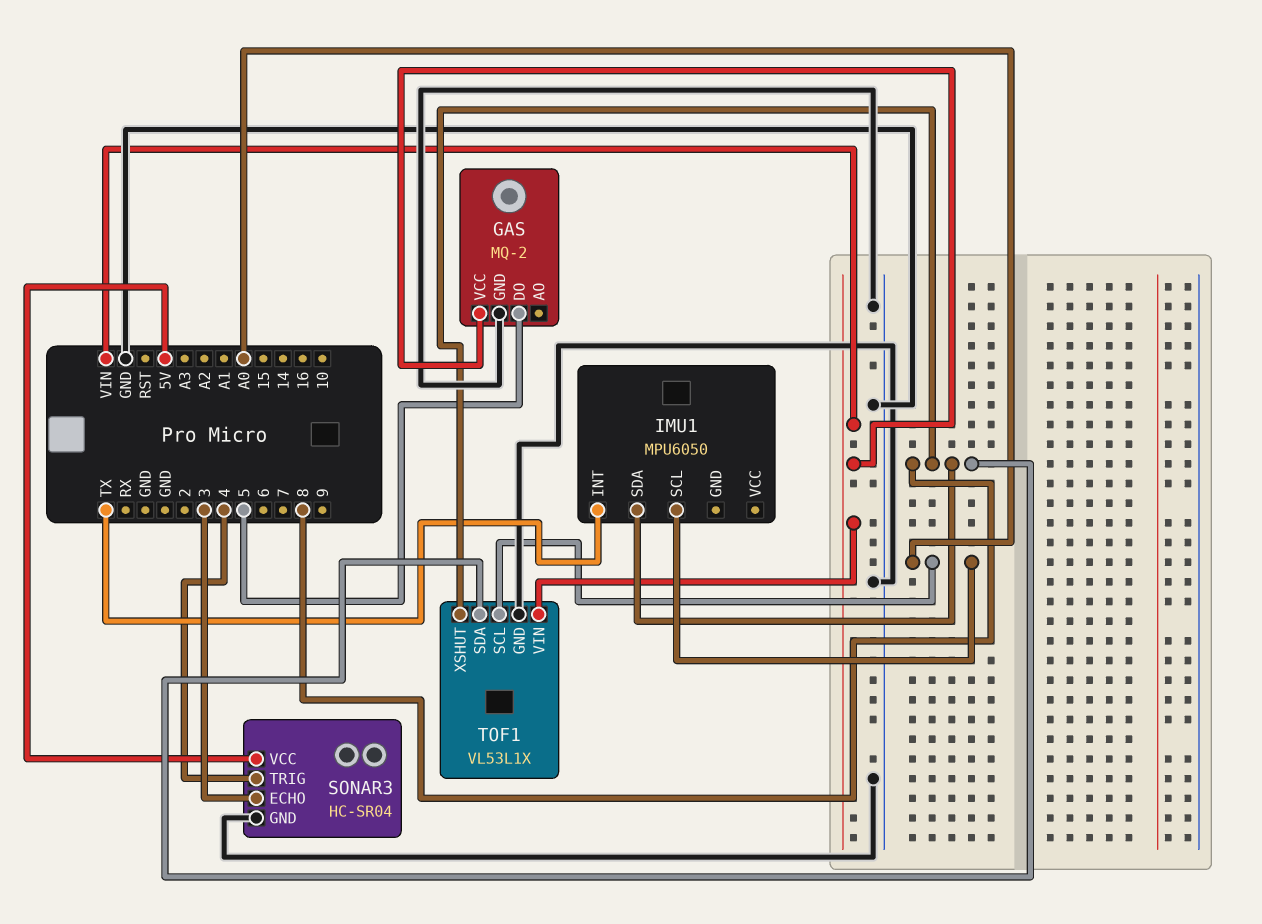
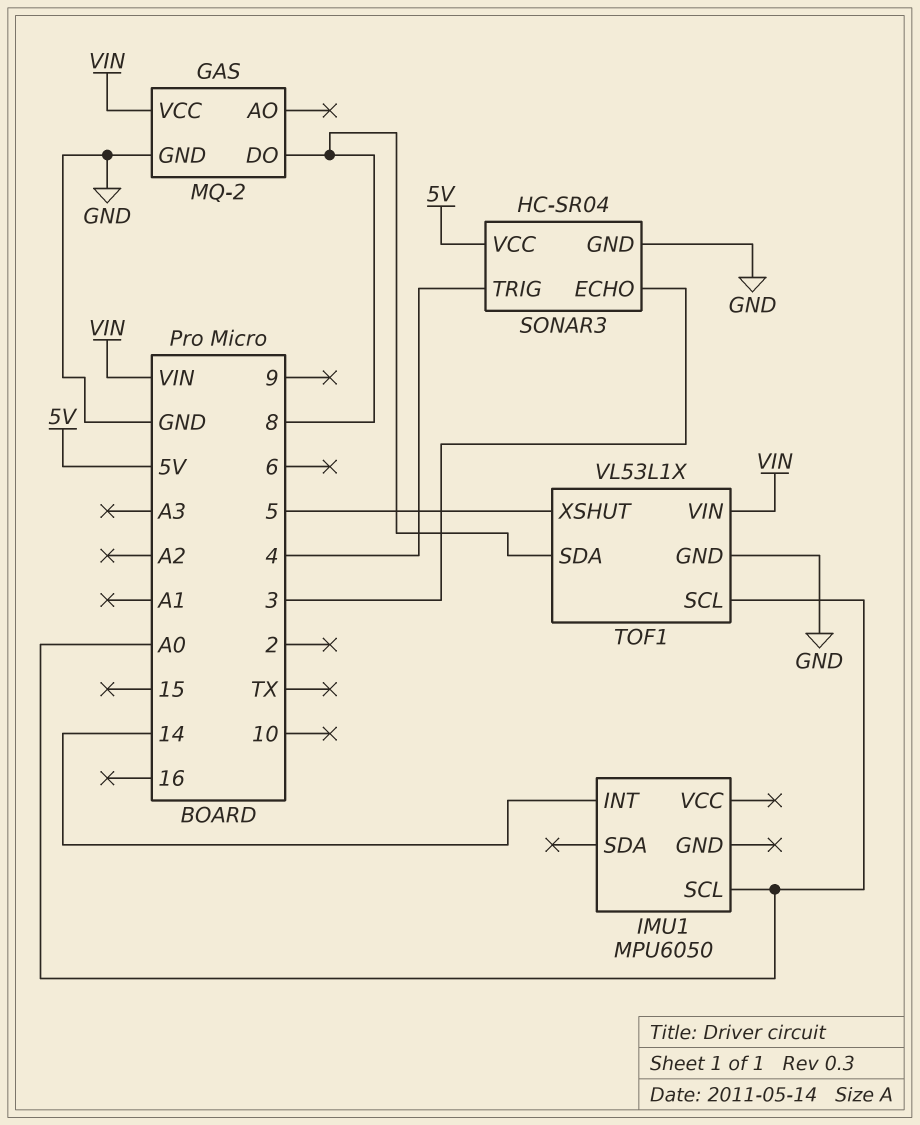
GAS pin DO: 5 -> 8
IMU1 pin INT: TX -> 14
IMU1 pin SDA: 8 -> none
TOF1 pin XSHUT: 8 -> 5

